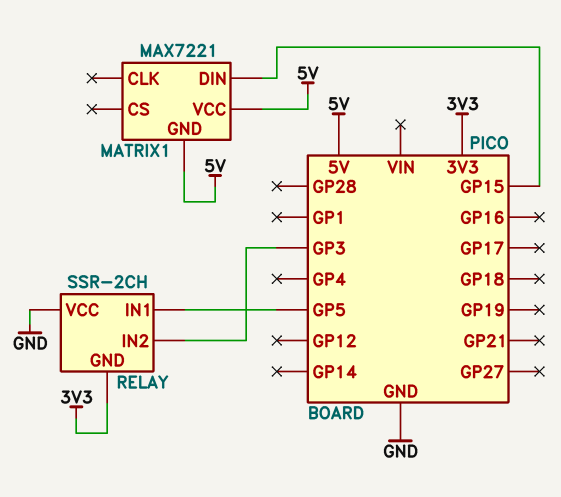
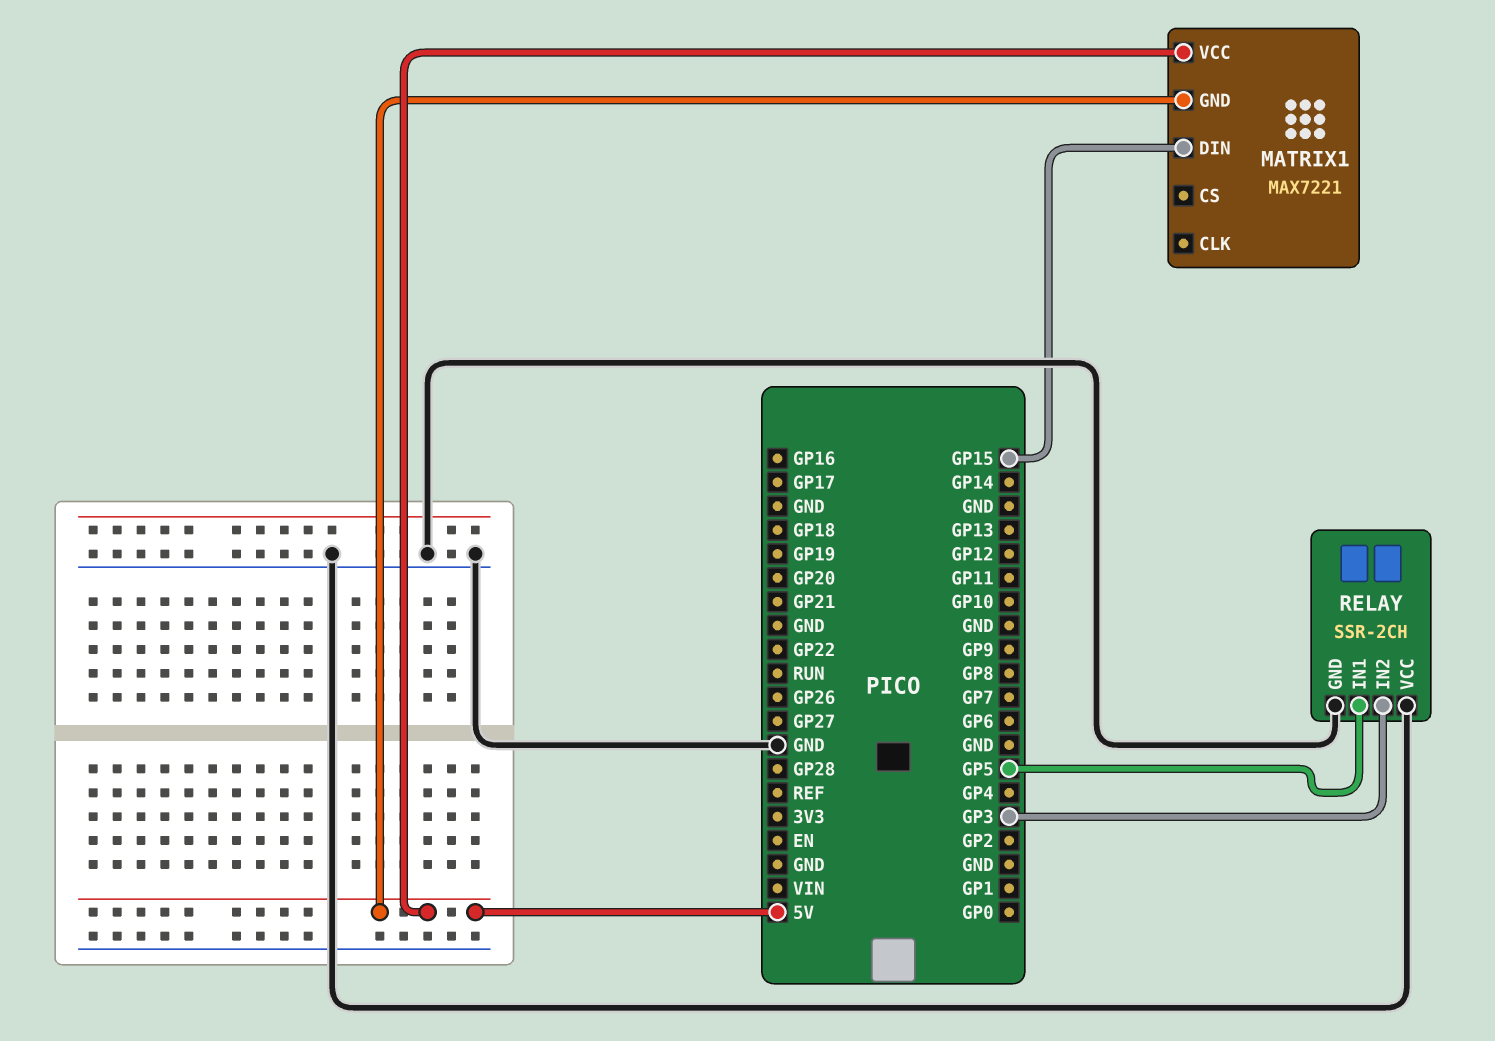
RELAY pin GND: 3V3 -> GND

